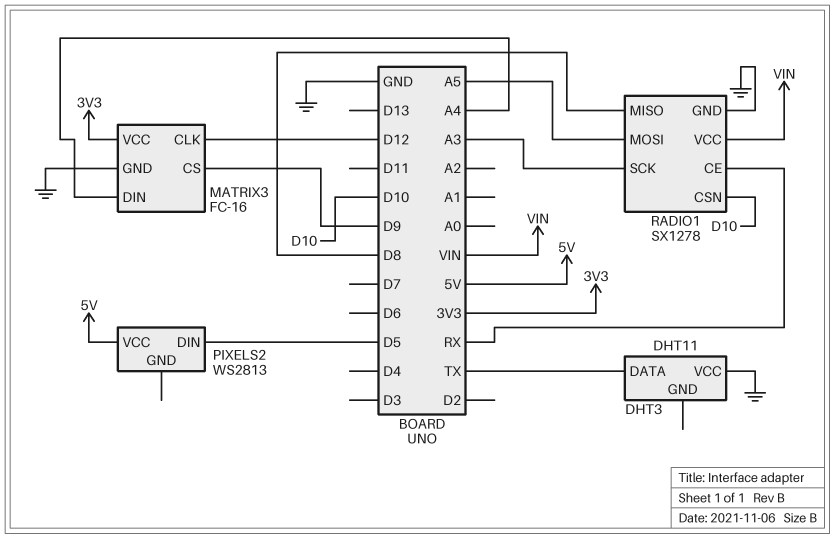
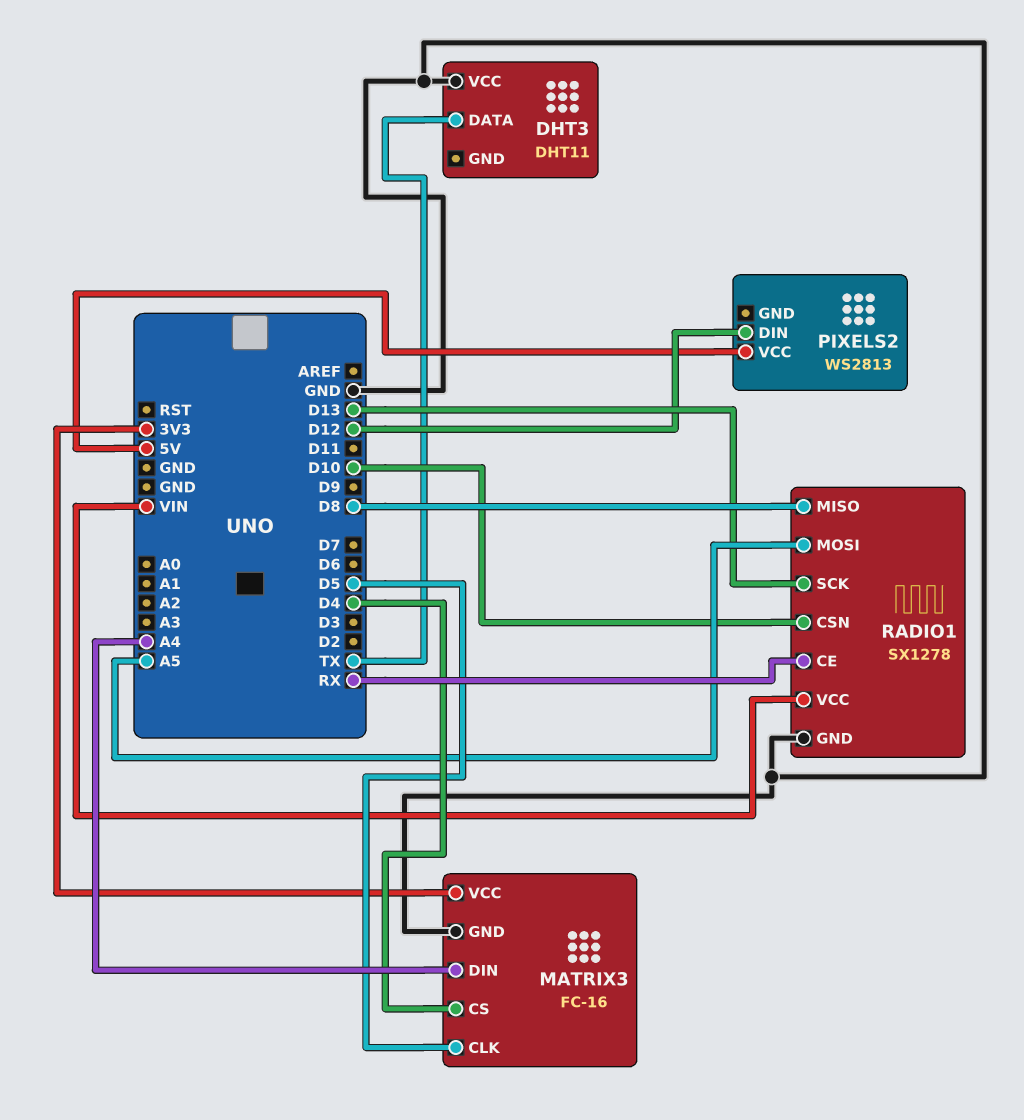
MATRIX3 pin CLK: D12 -> D5
MATRIX3 pin CS: D9 -> D4
PIXELS2 pin DIN: D5 -> D12
RADIO1 pin SCK: A3 -> D13

